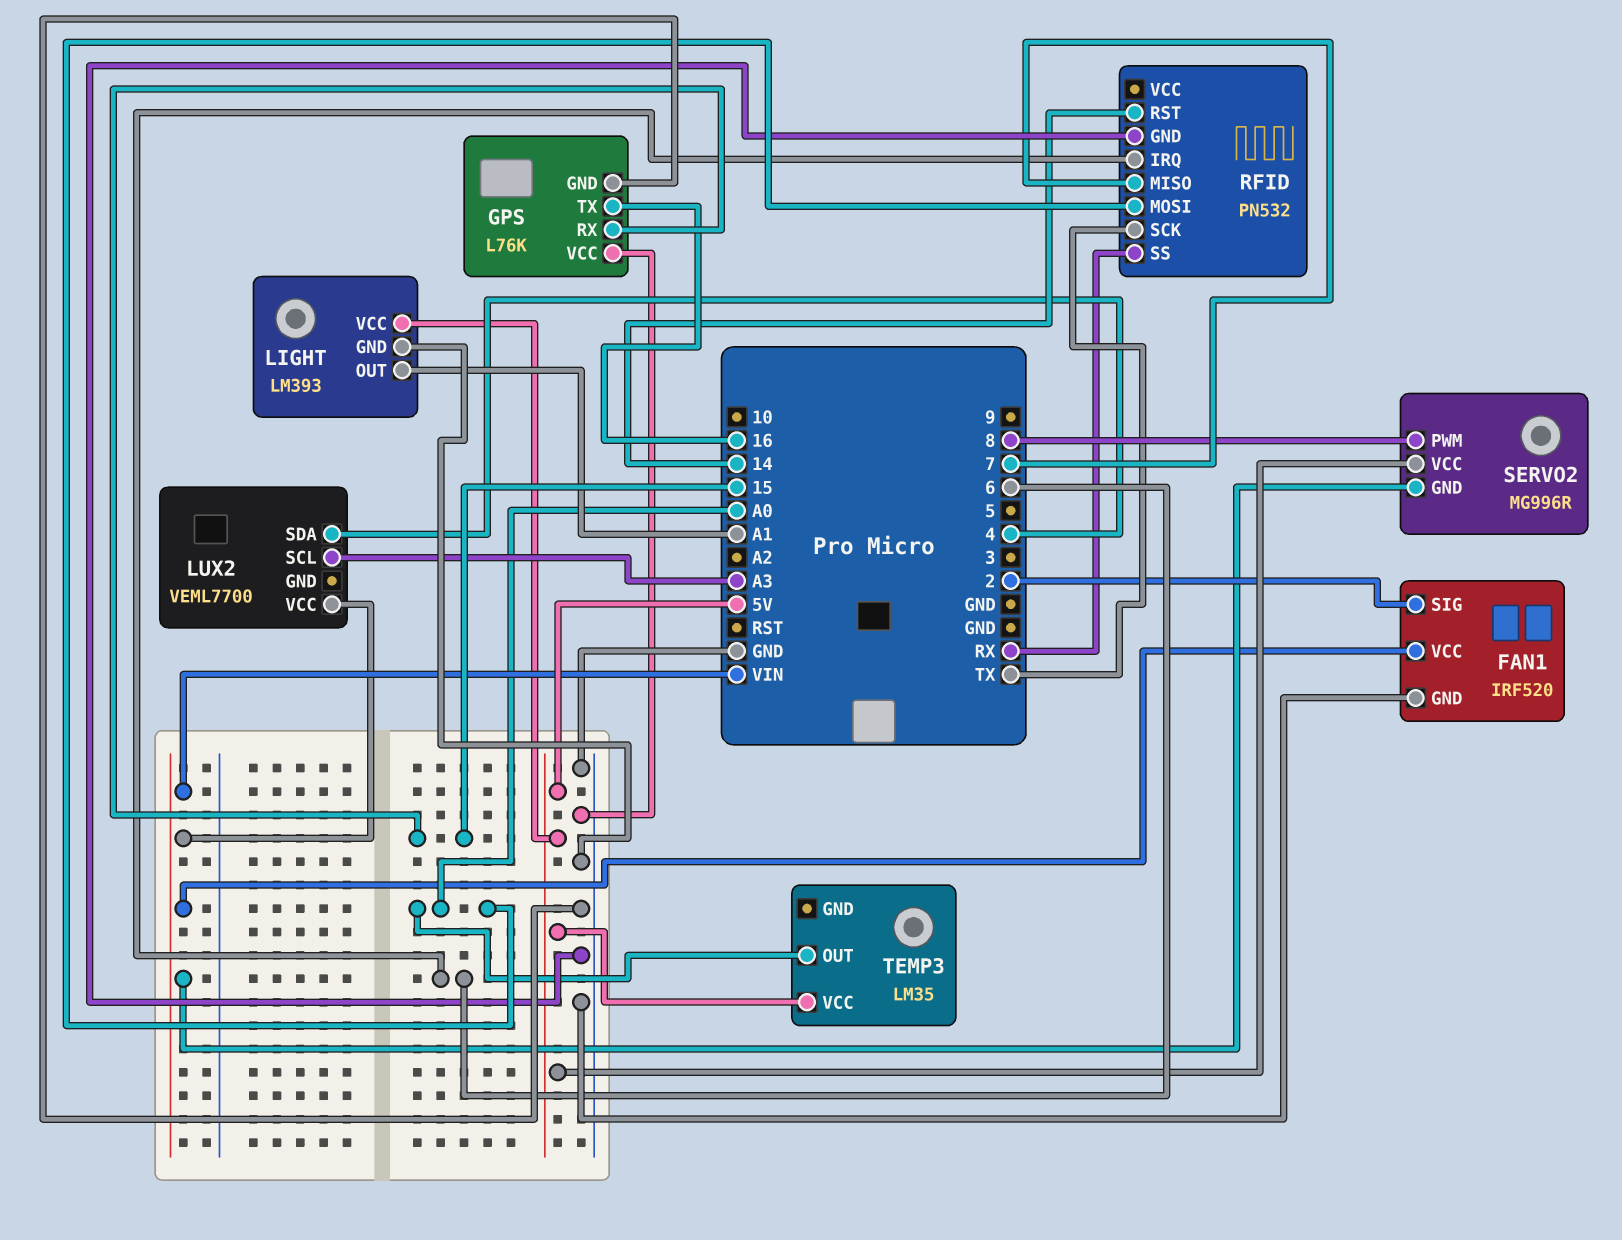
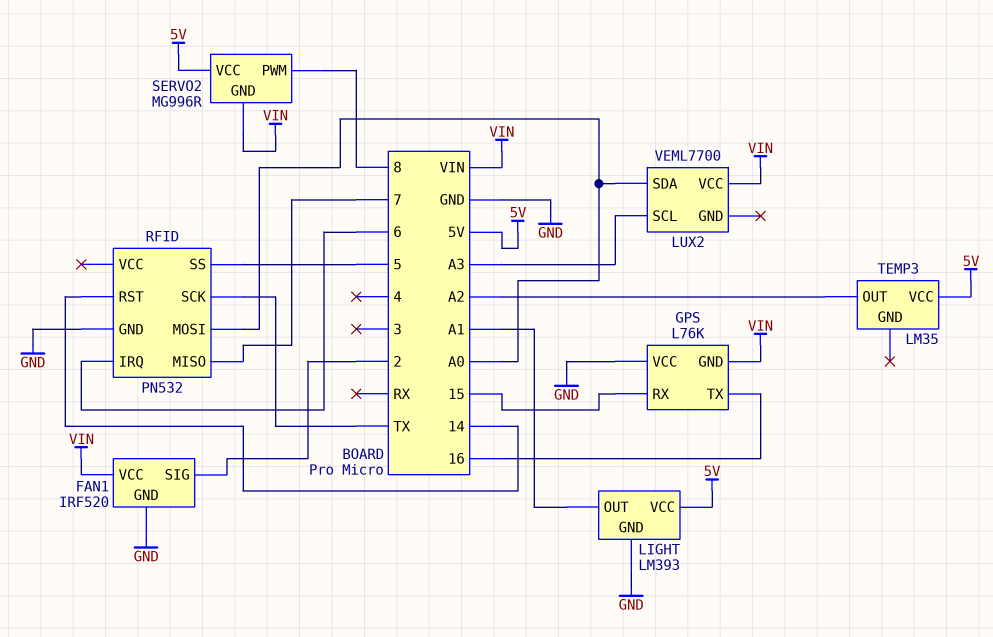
GPS pin GND: GND -> VIN
LUX2 pin SDA: 4 -> A0
RFID pin SS: RX -> 5
TEMP3 pin OUT: A0 -> A2

